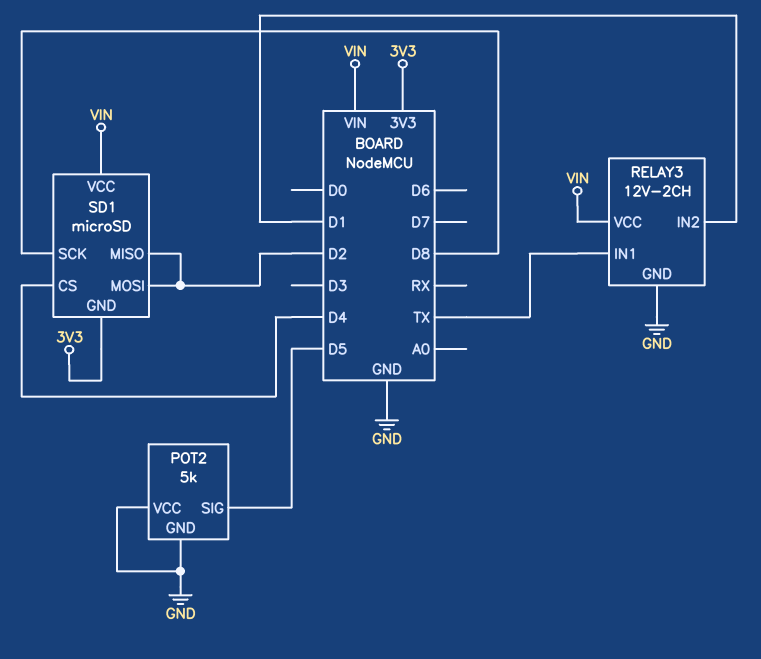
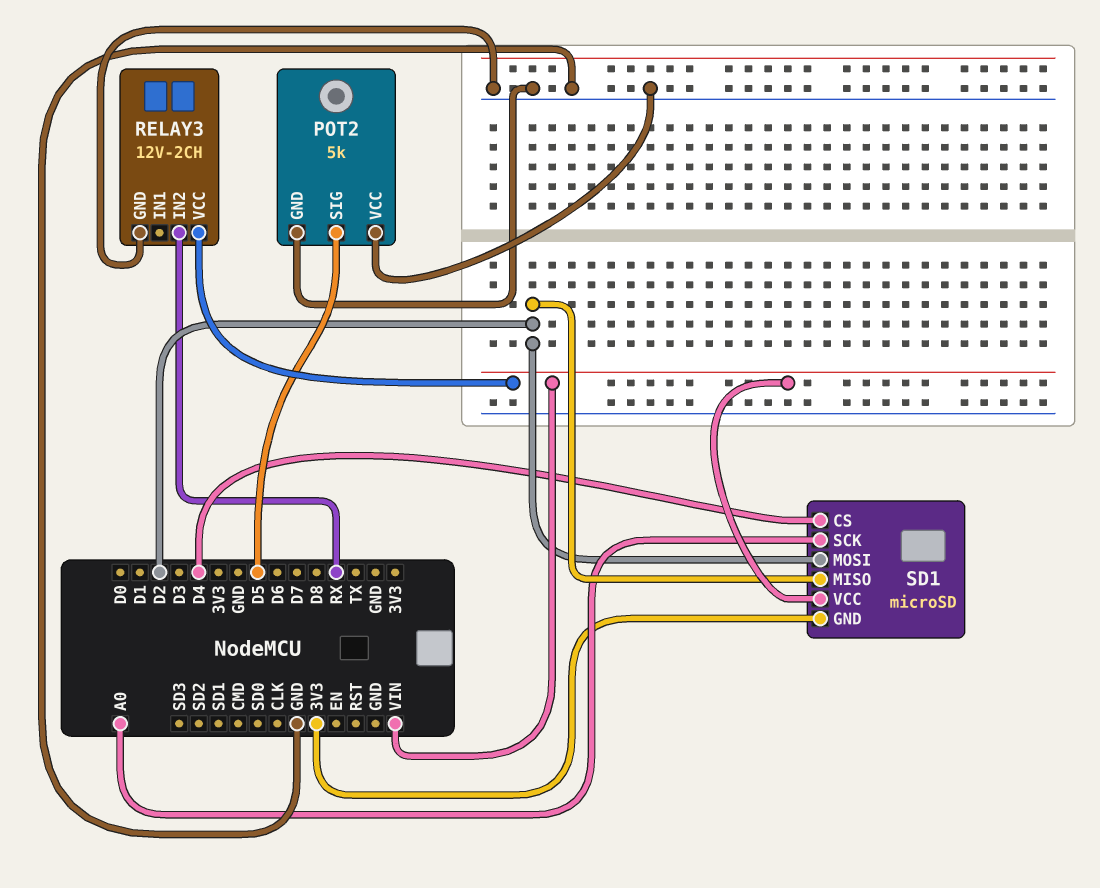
RELAY3 pin IN1: TX -> none
RELAY3 pin IN2: D1 -> RX
SD1 pin SCK: D8 -> A0

